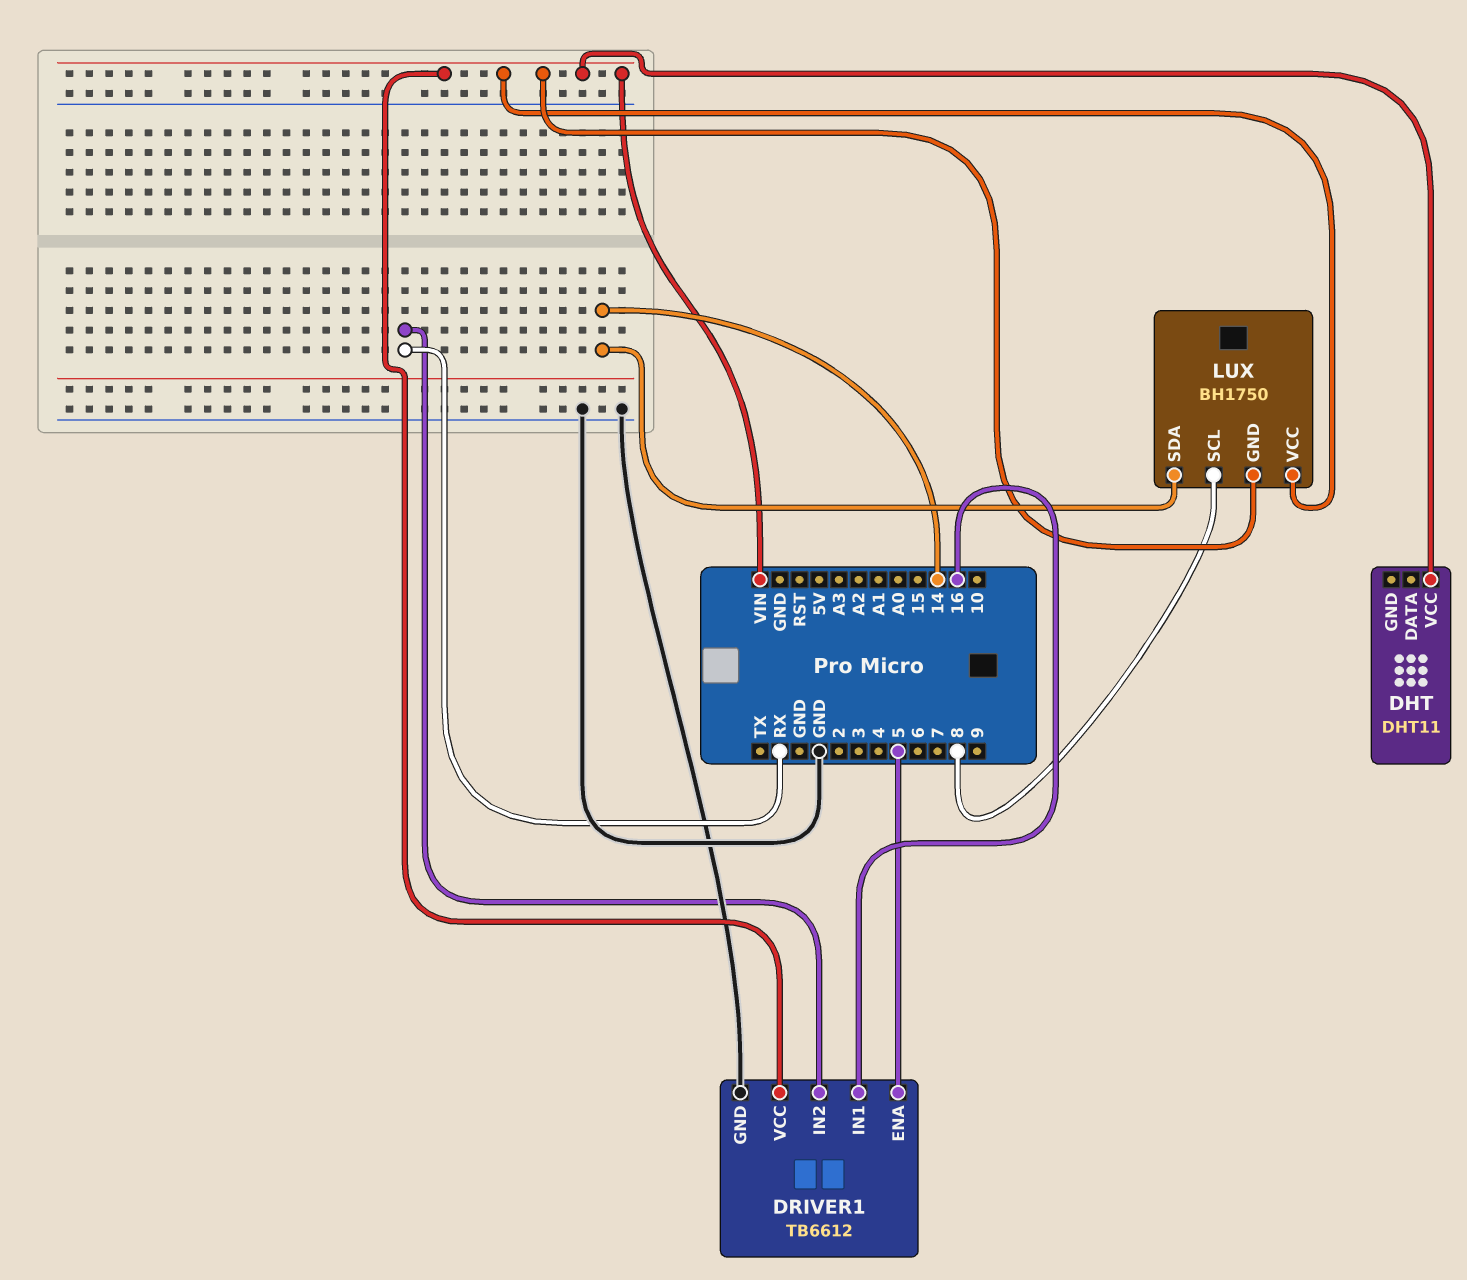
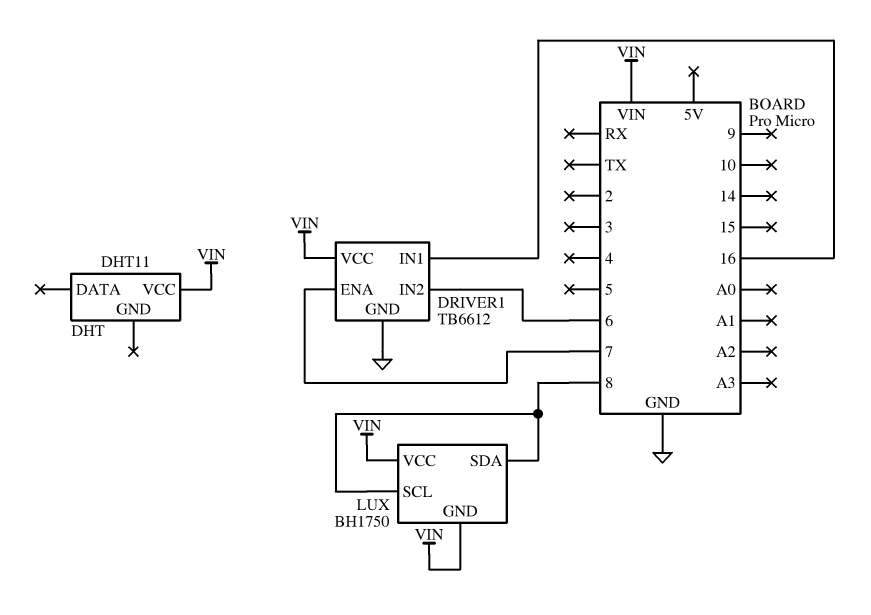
DRIVER1 pin ENA: 5 -> 7
DRIVER1 pin IN2: RX -> 6
LUX pin SDA: 14 -> 8

